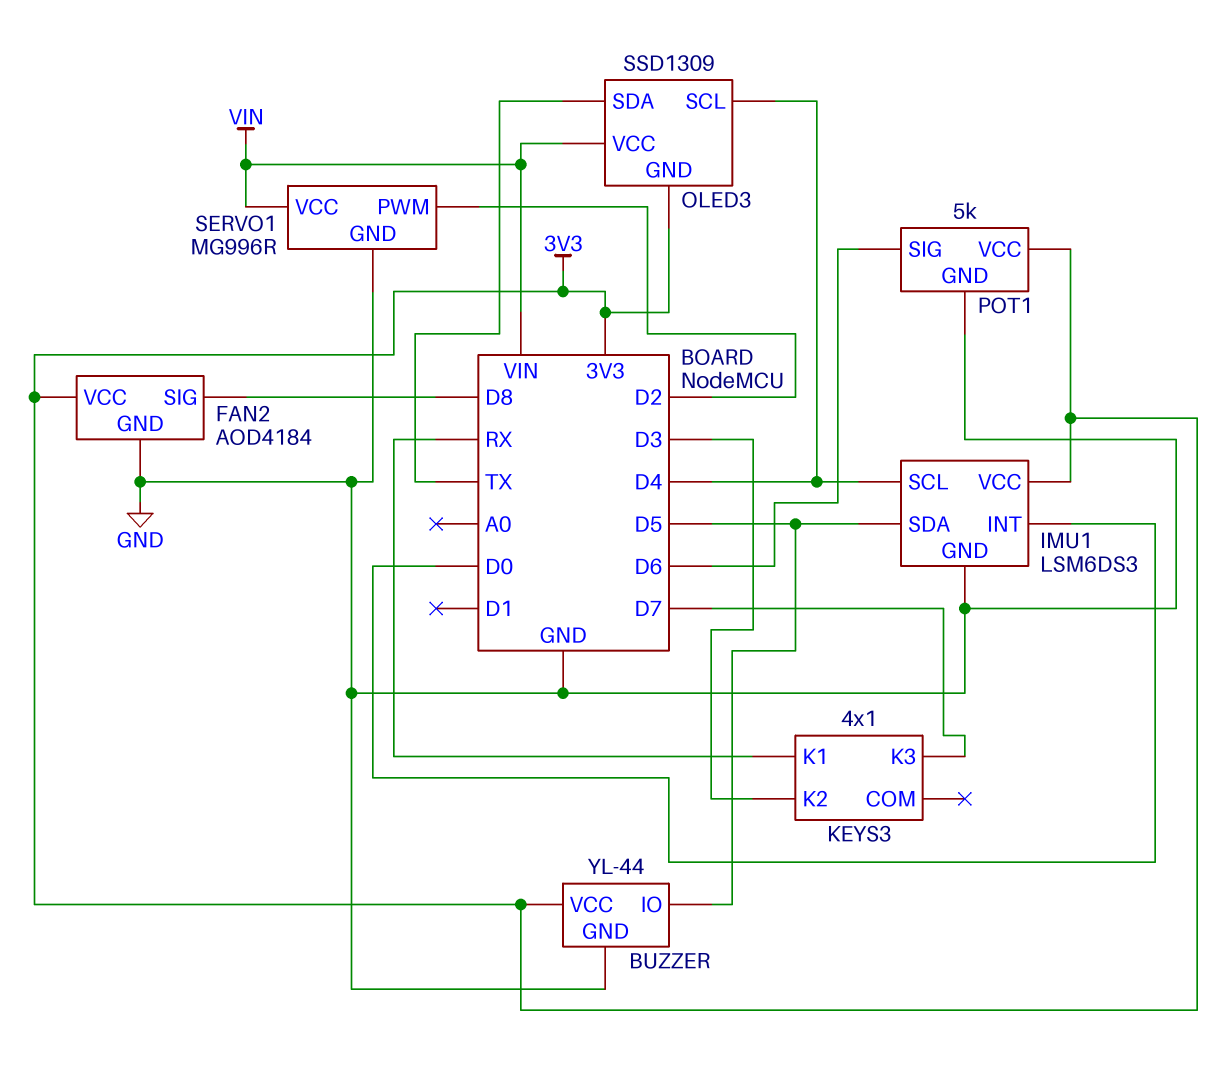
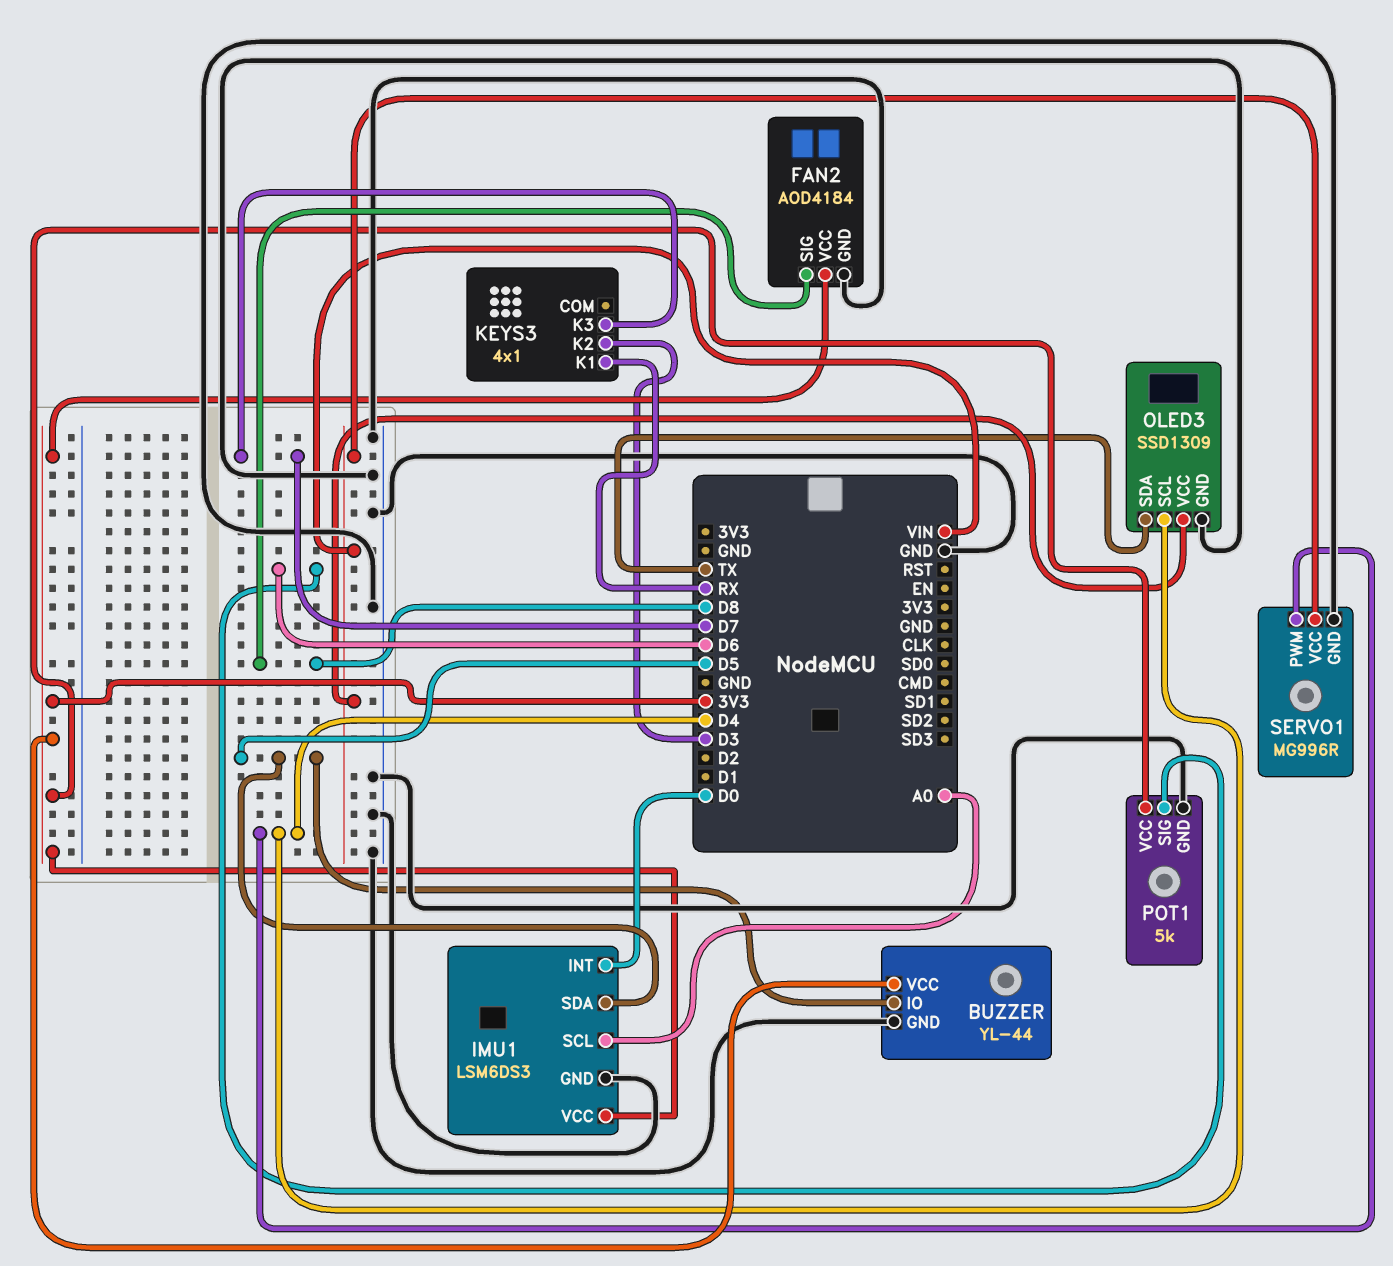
IMU1 pin SCL: D4 -> A0
OLED3 pin GND: 3V3 -> GND
SERVO1 pin PWM: D2 -> D4

